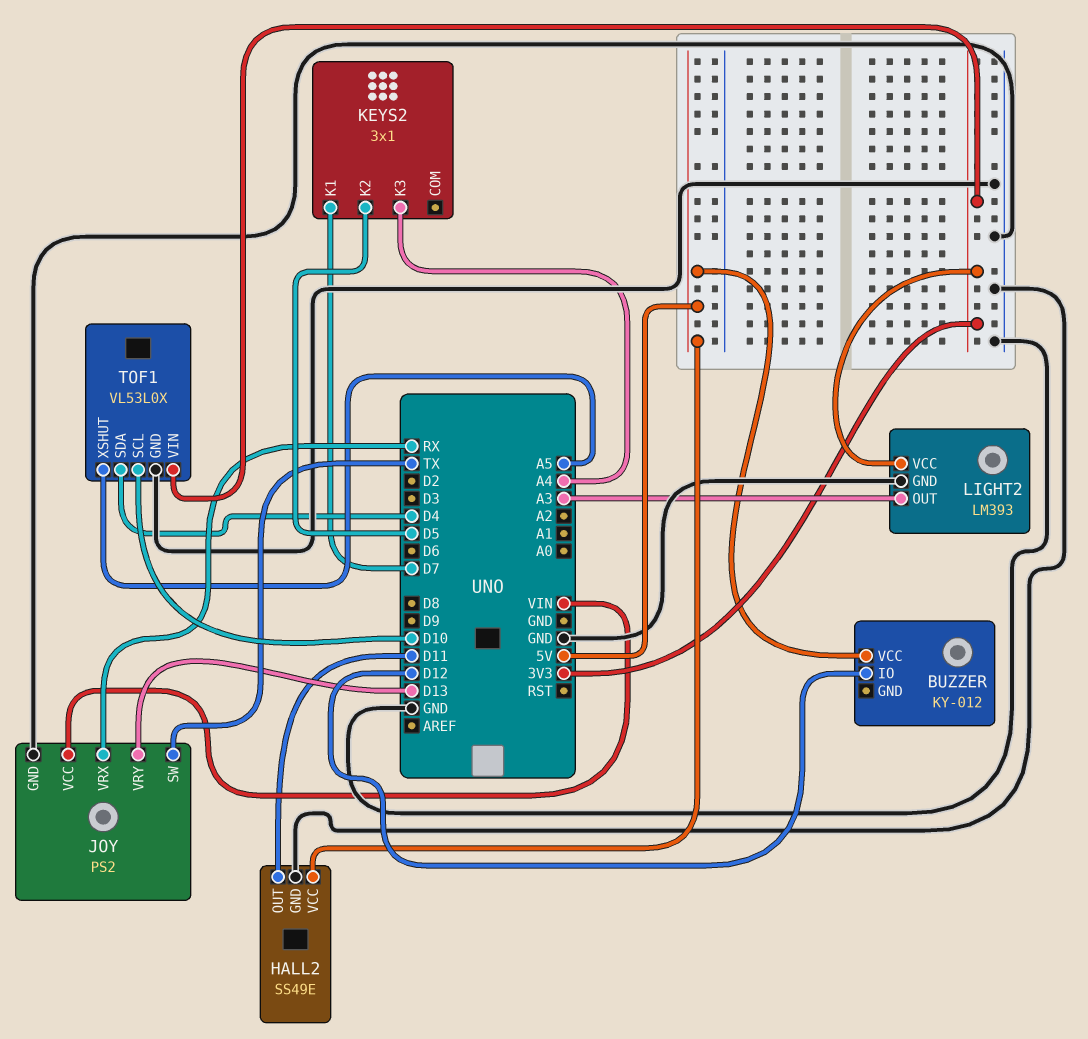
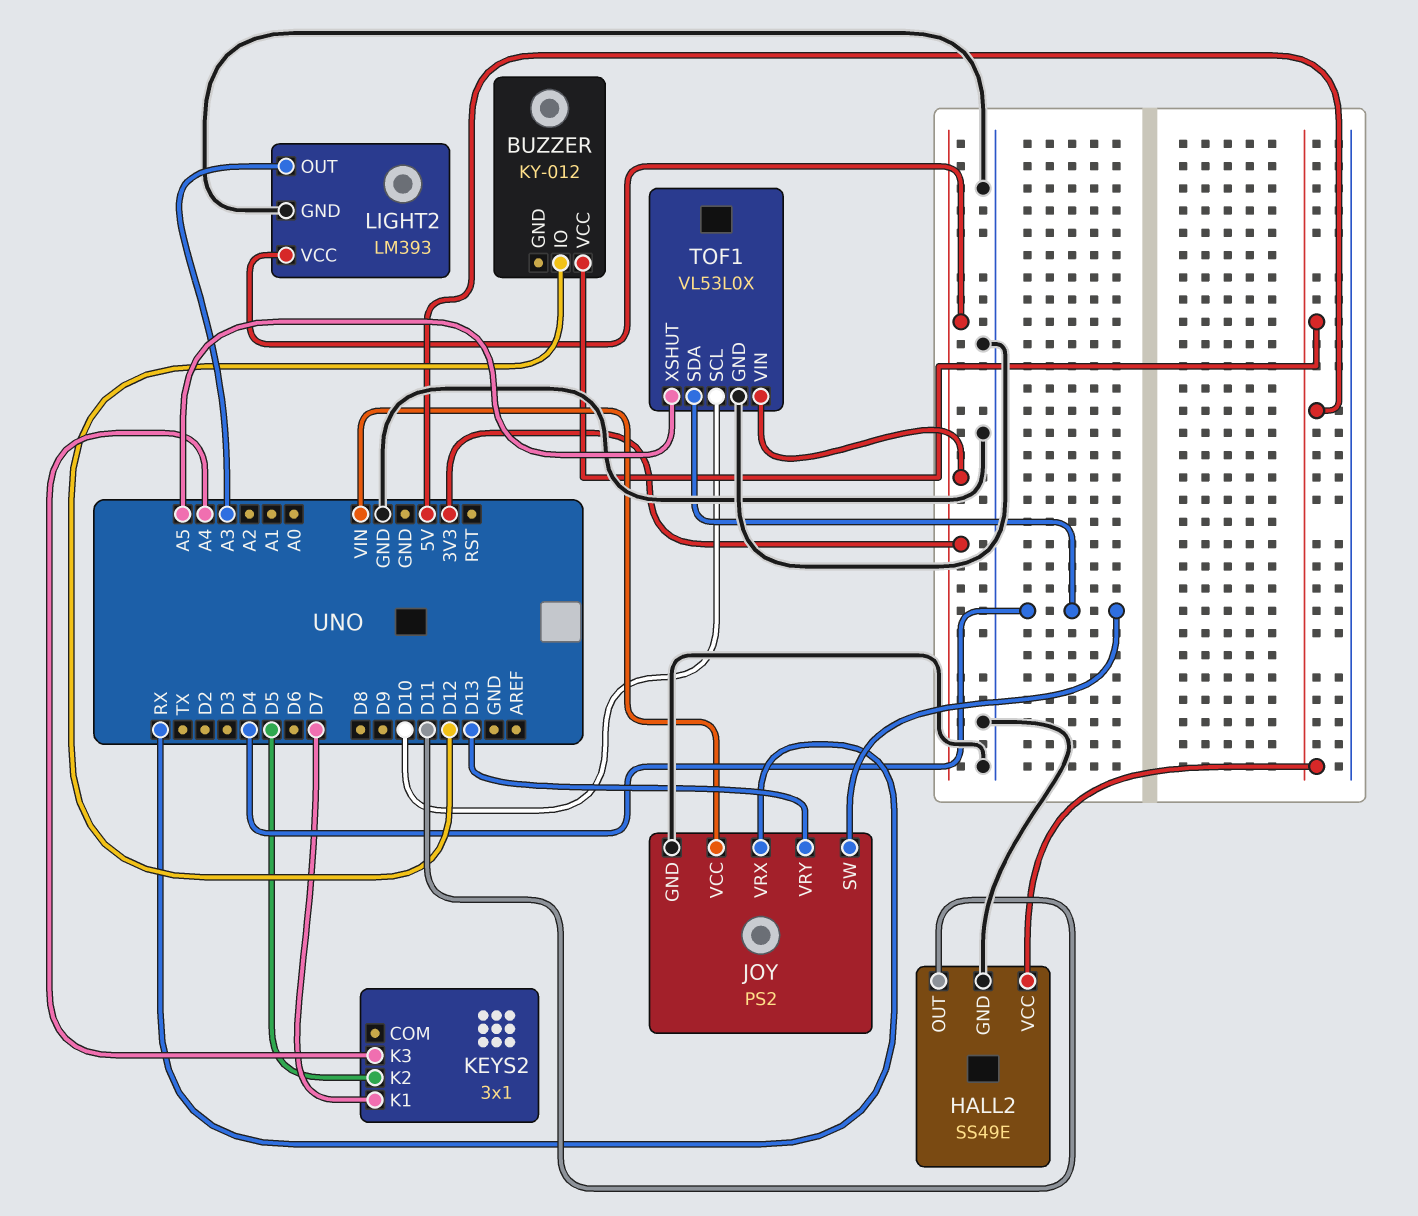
JOY pin SW: TX -> D4

